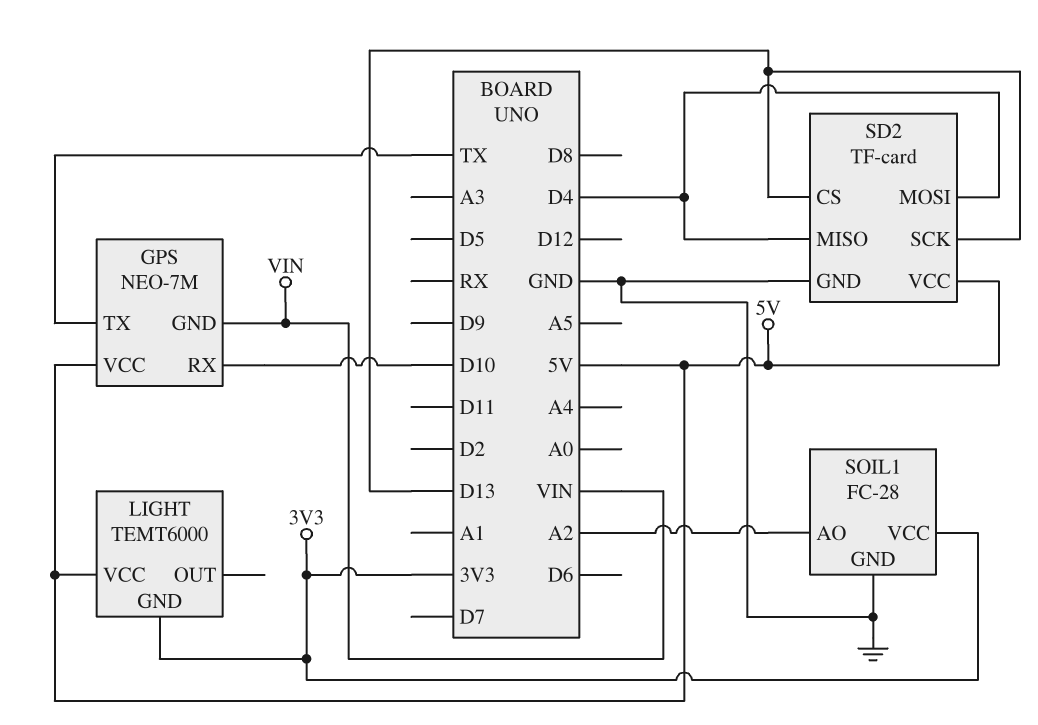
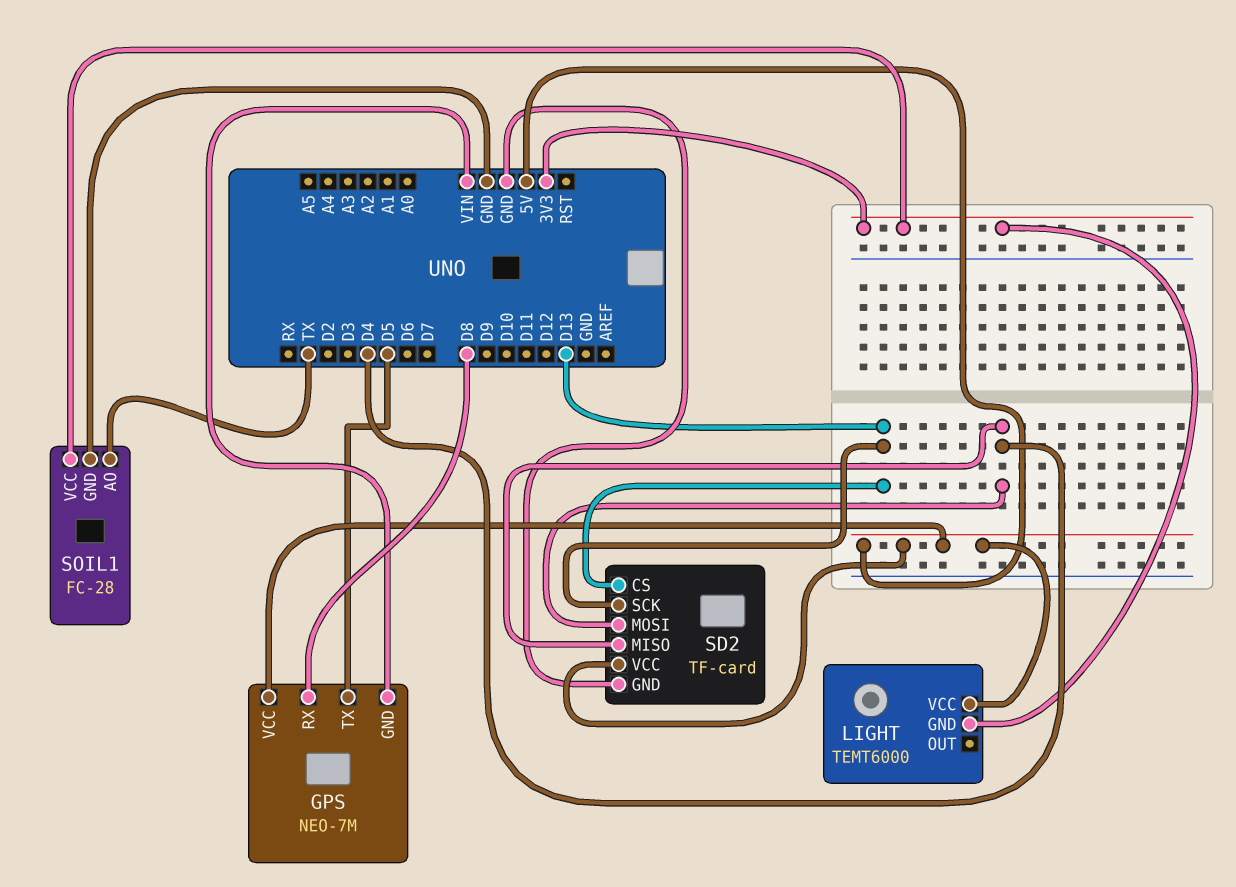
GPS pin RX: D10 -> D8
GPS pin TX: TX -> D5
SOIL1 pin AO: A2 -> TX

